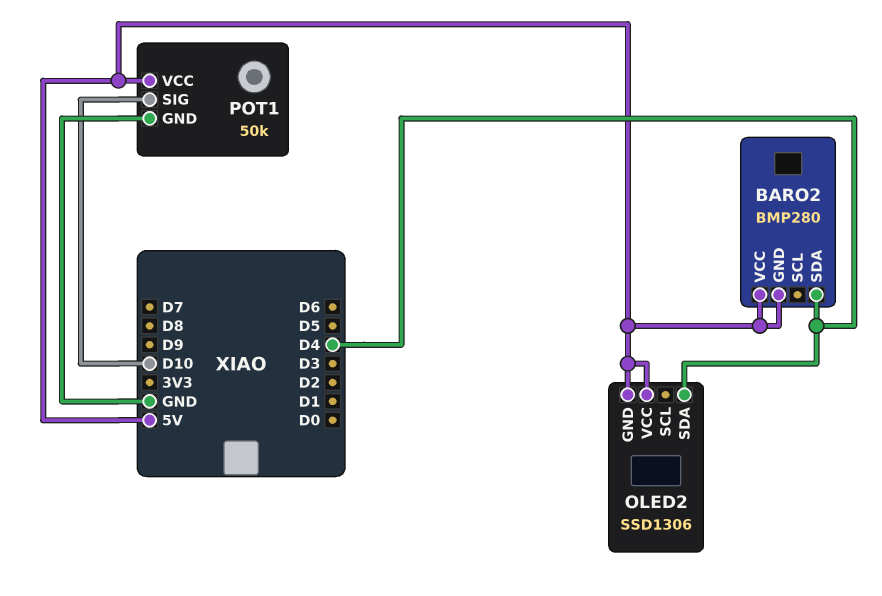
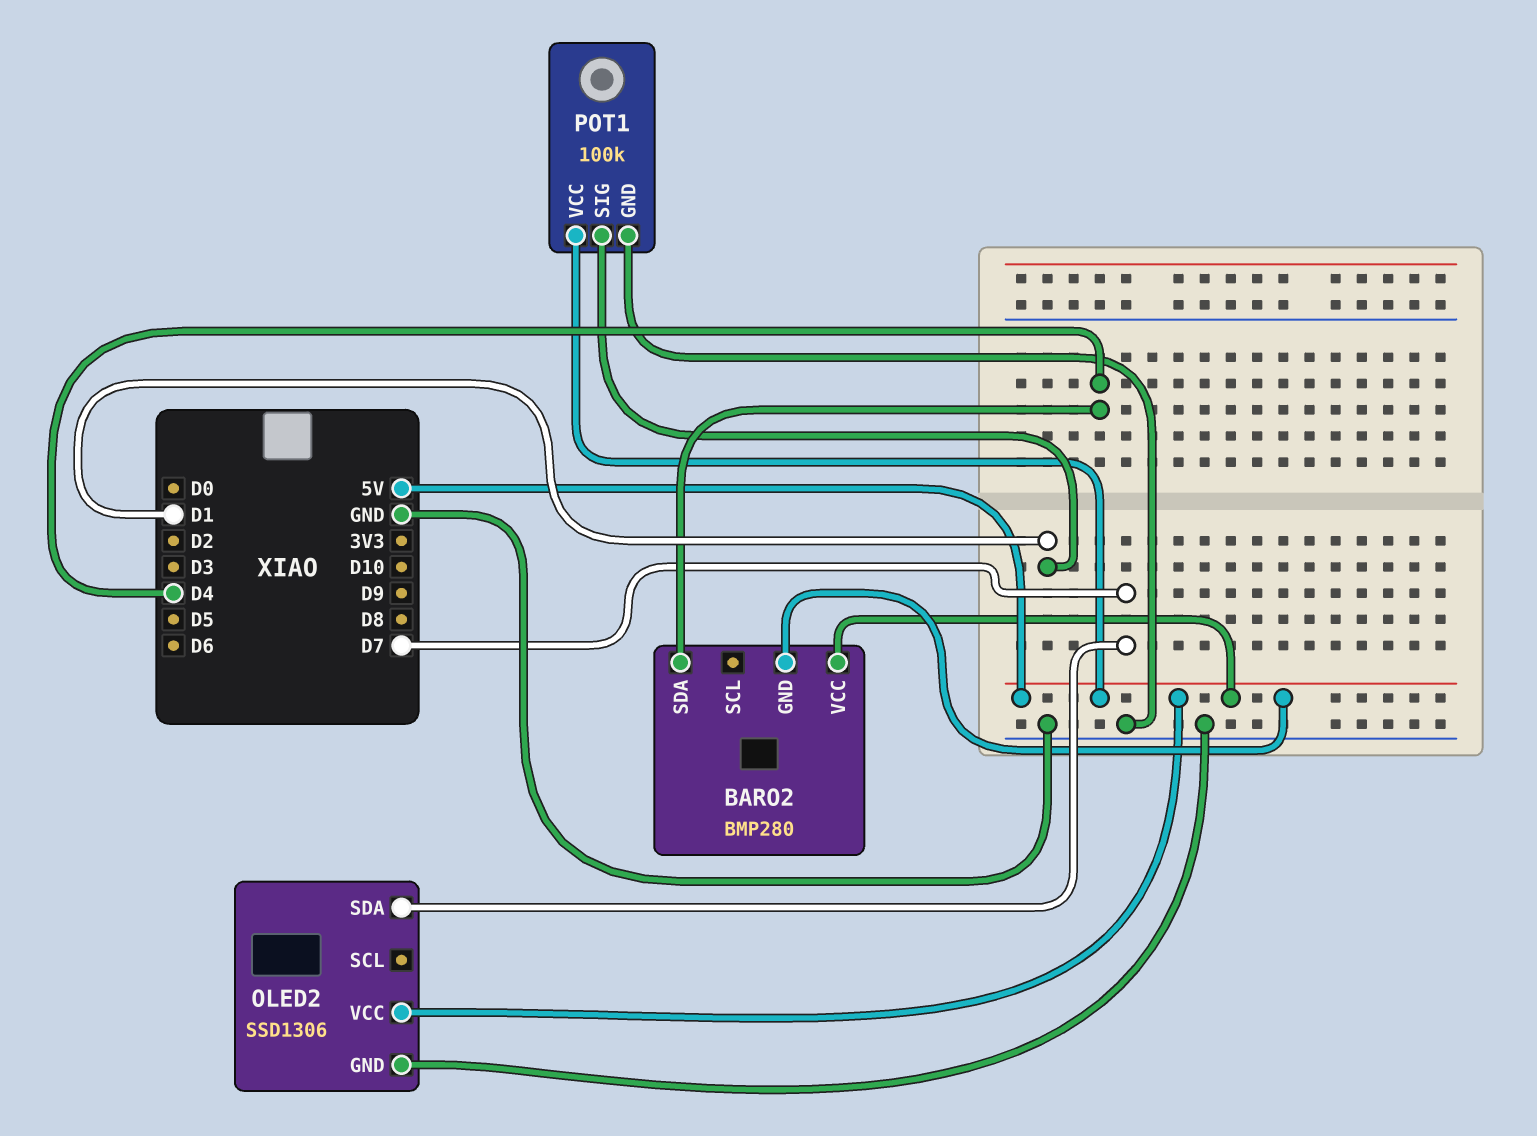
OLED2 pin GND: 5V -> GND
OLED2 pin SDA: D4 -> D7
POT1: 50k -> 100k
POT1 pin SIG: D10 -> D1

